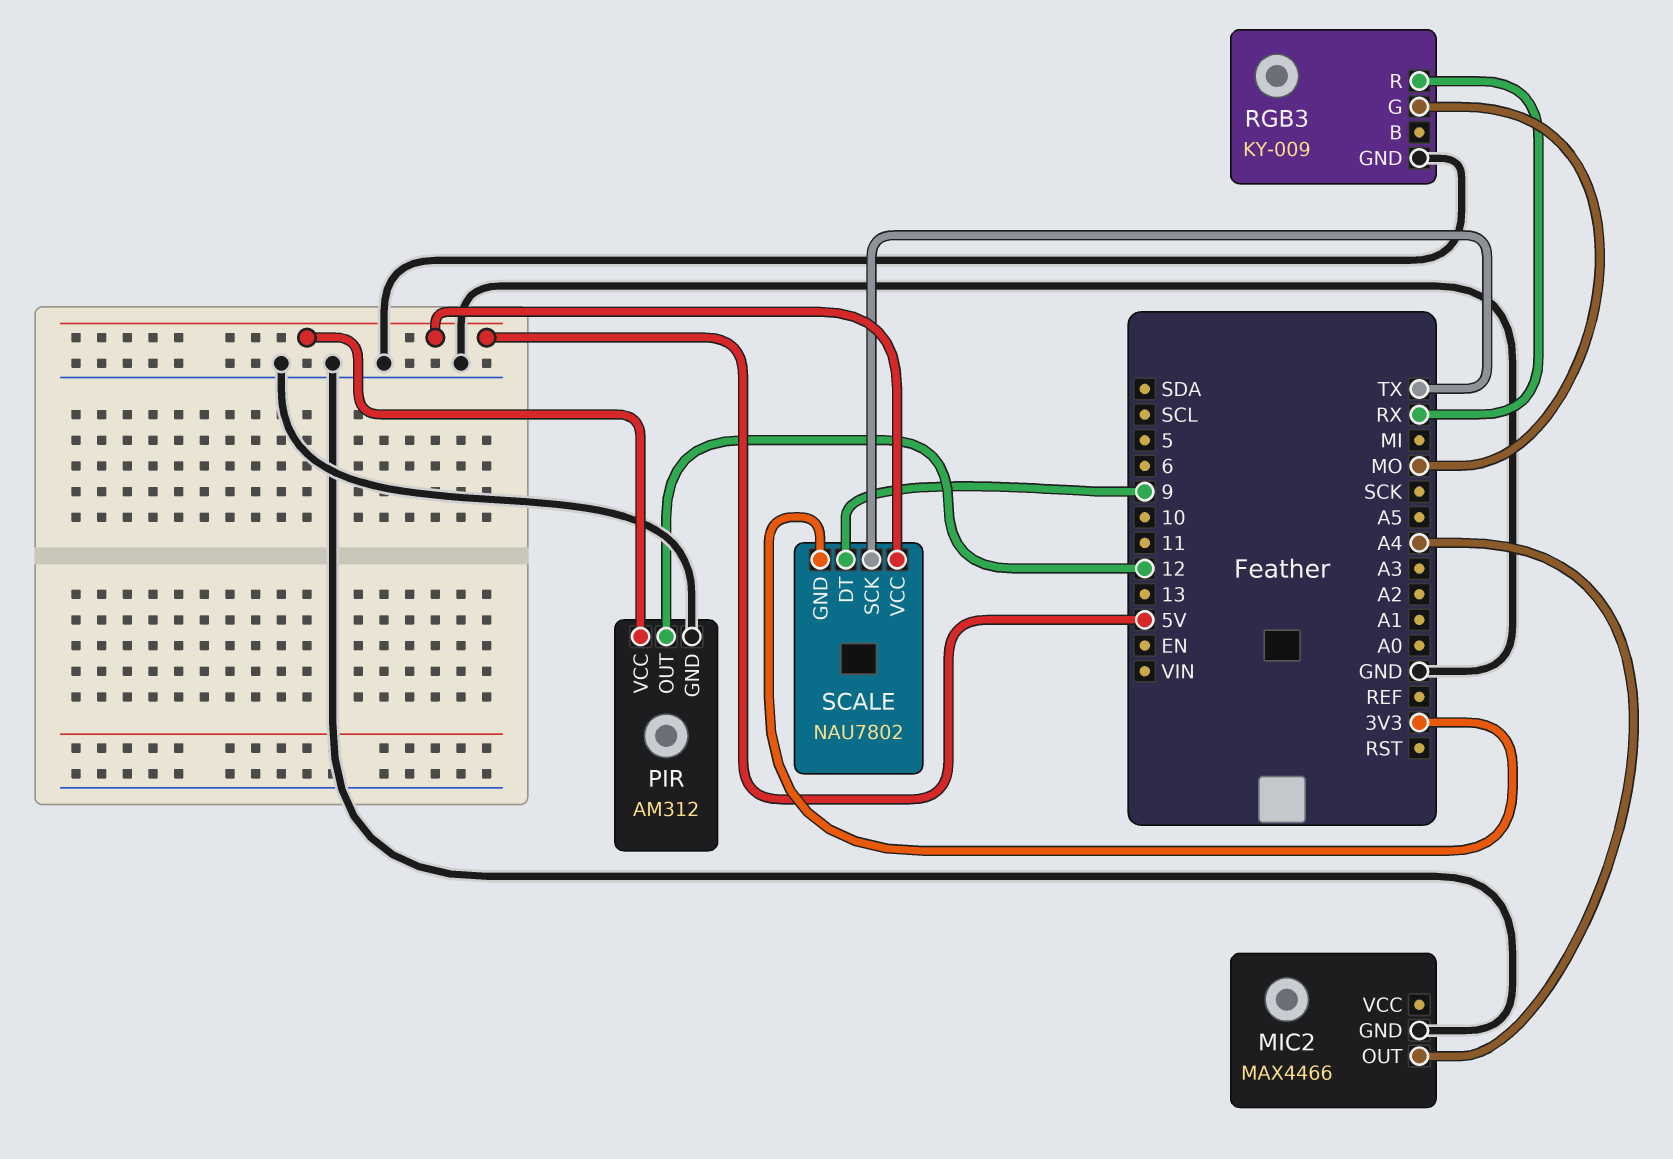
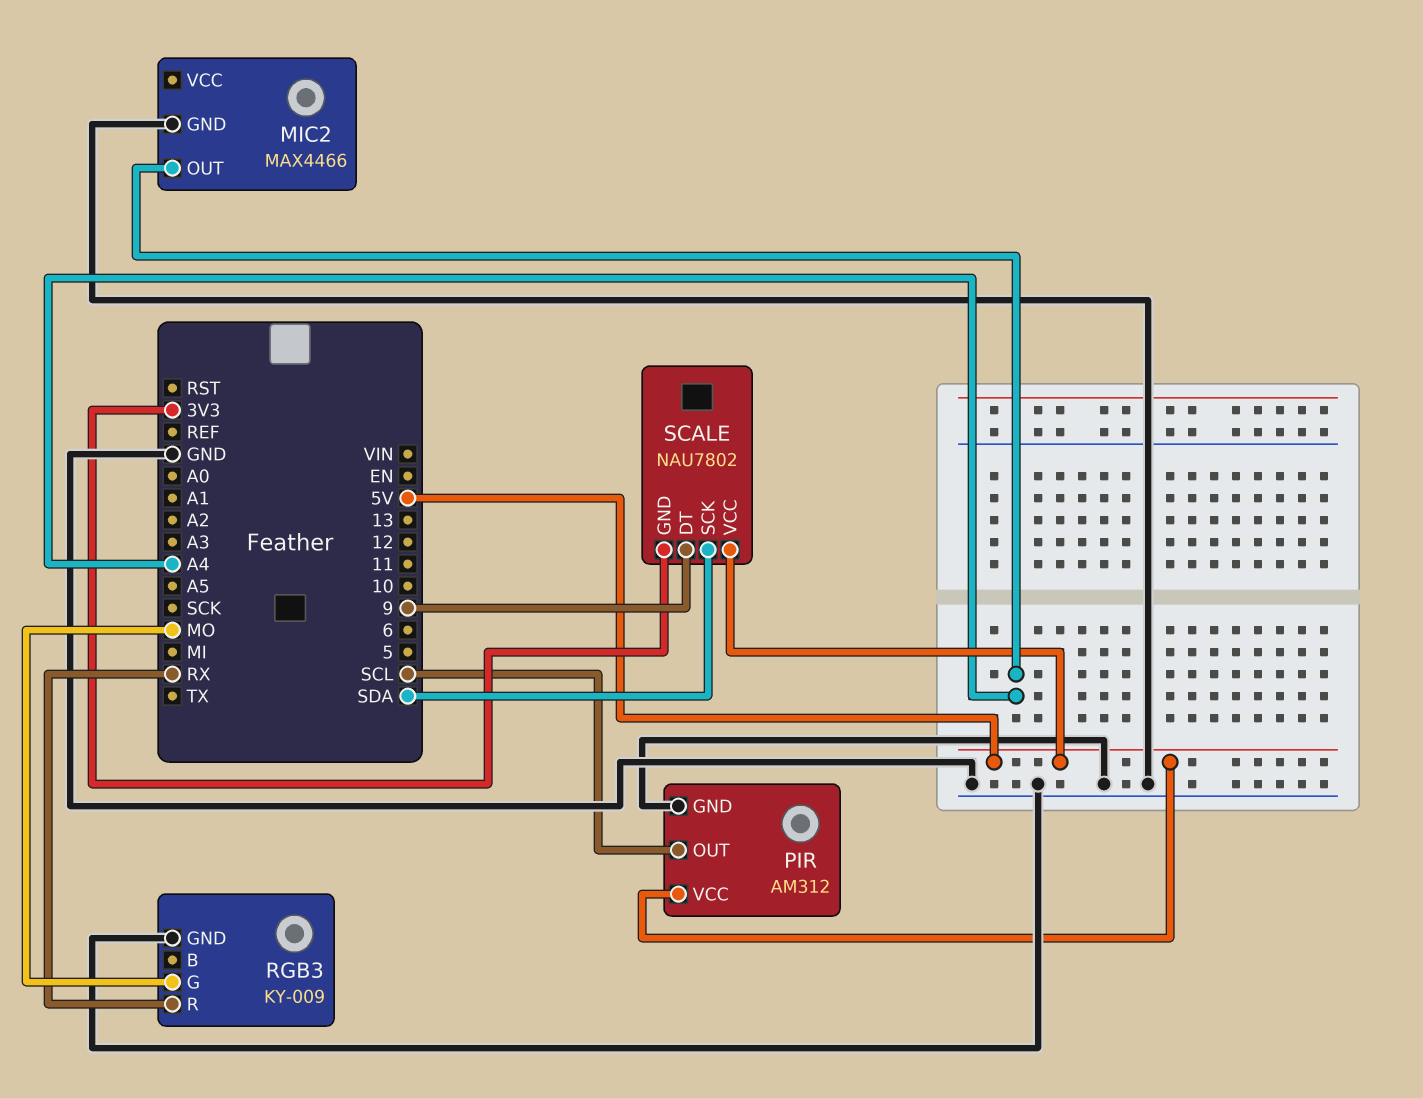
PIR pin OUT: 12 -> SCL
SCALE pin SCK: TX -> SDA

